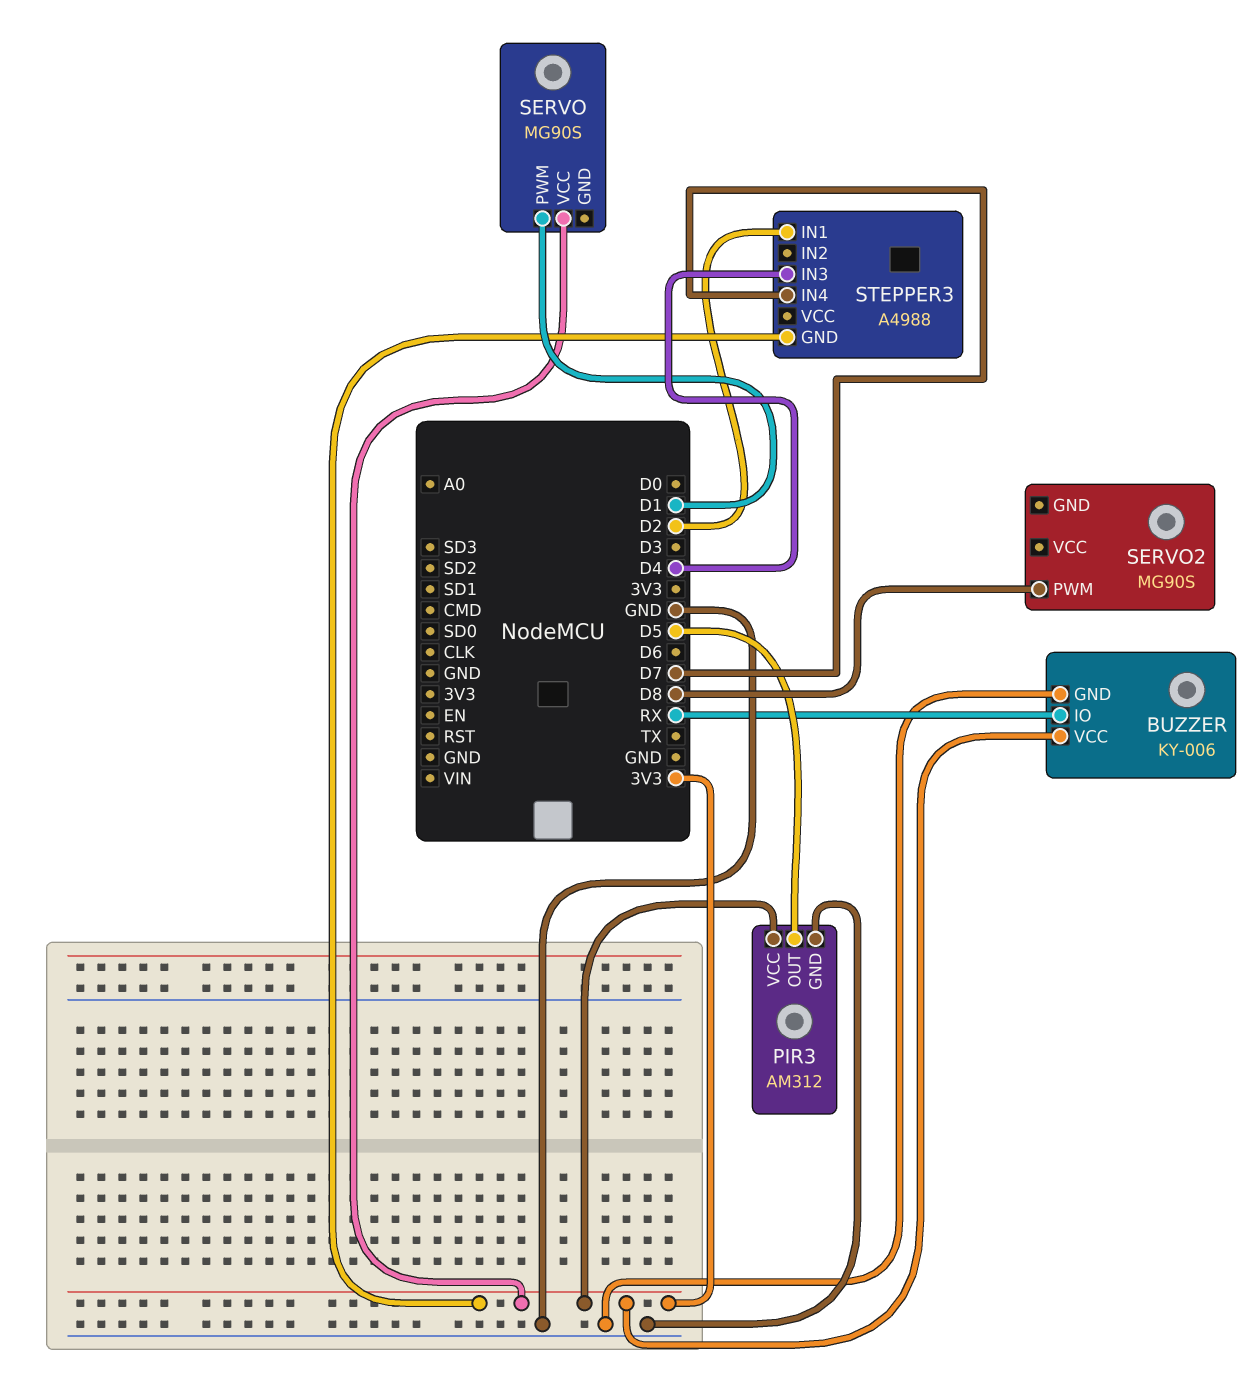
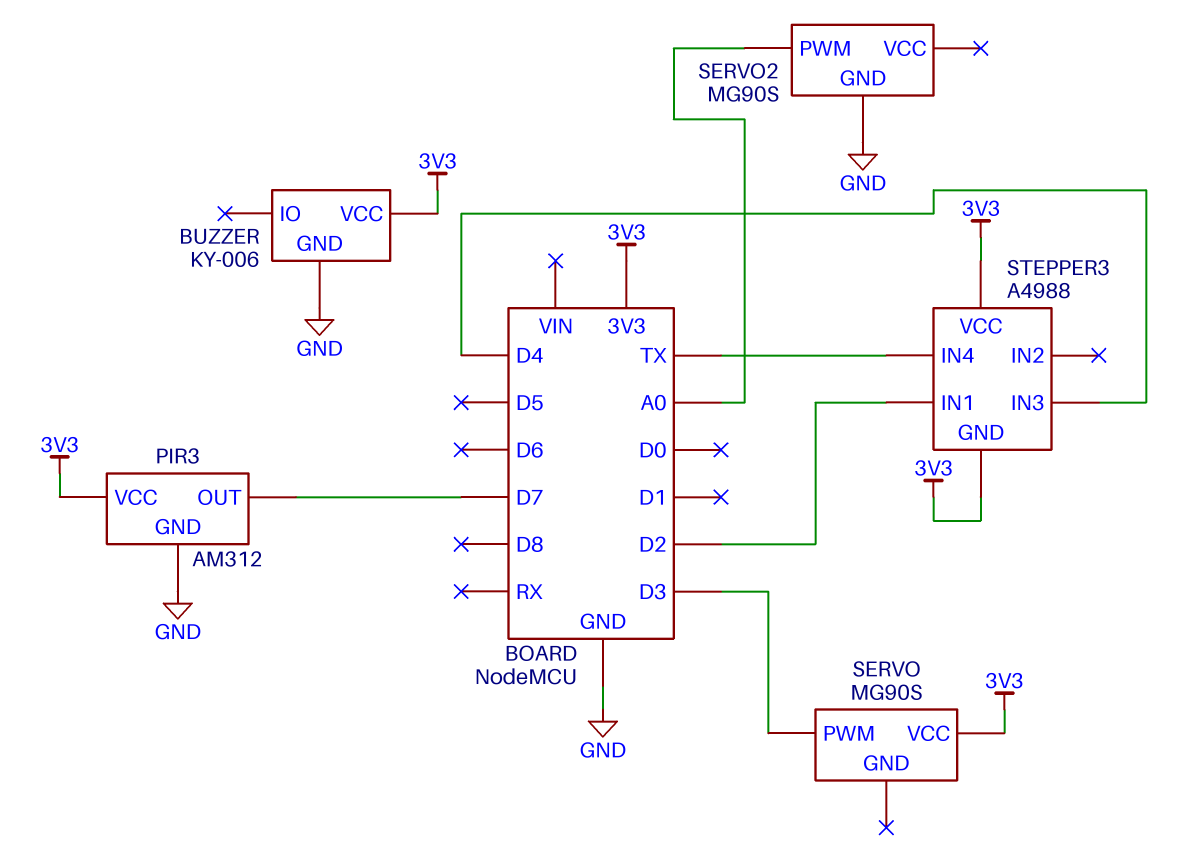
BUZZER pin IO: RX -> none
PIR3 pin OUT: D5 -> D7
SERVO pin PWM: D1 -> D3
SERVO2 pin GND: none -> GND
SERVO2 pin PWM: D8 -> A0
STEPPER3 pin IN4: D7 -> TX
STEPPER3 pin VCC: none -> 3V3

